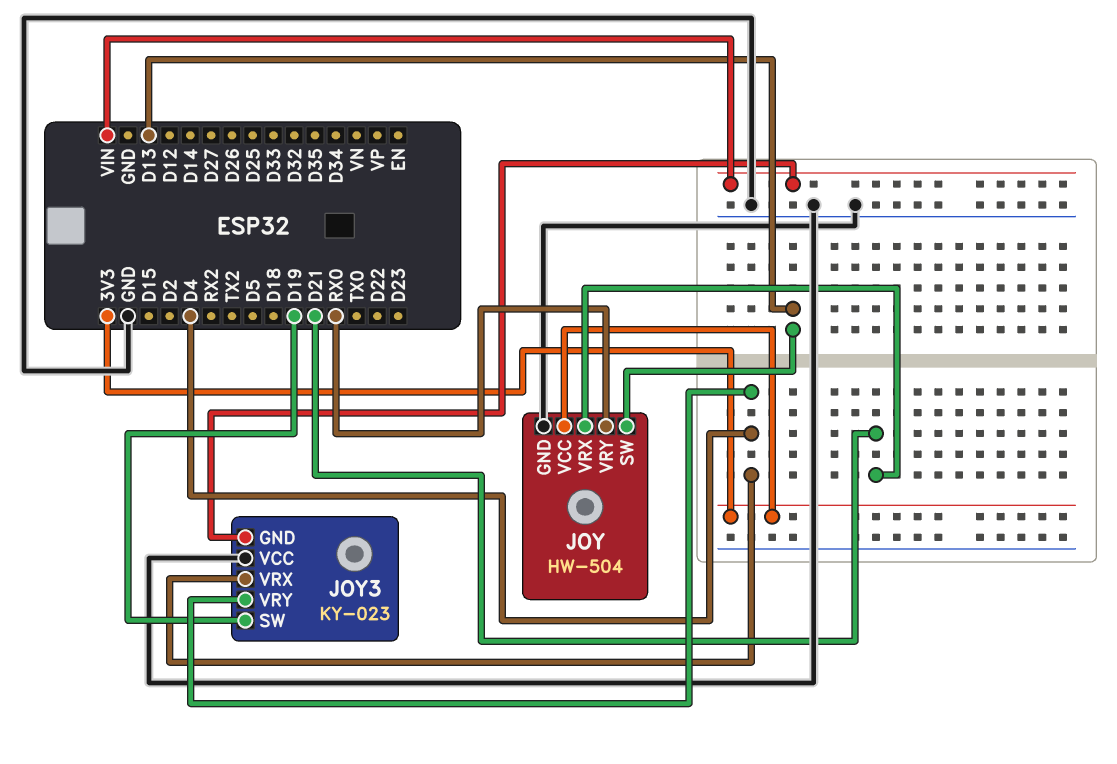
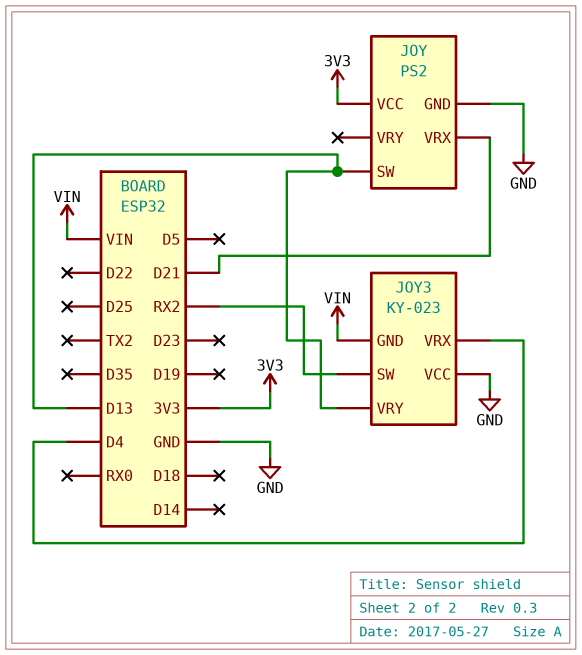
JOY: HW-504 -> PS2
JOY pin VRY: RX0 -> none
JOY3 pin SW: D19 -> RX2
JOY3 pin VRY: D4 -> D13

